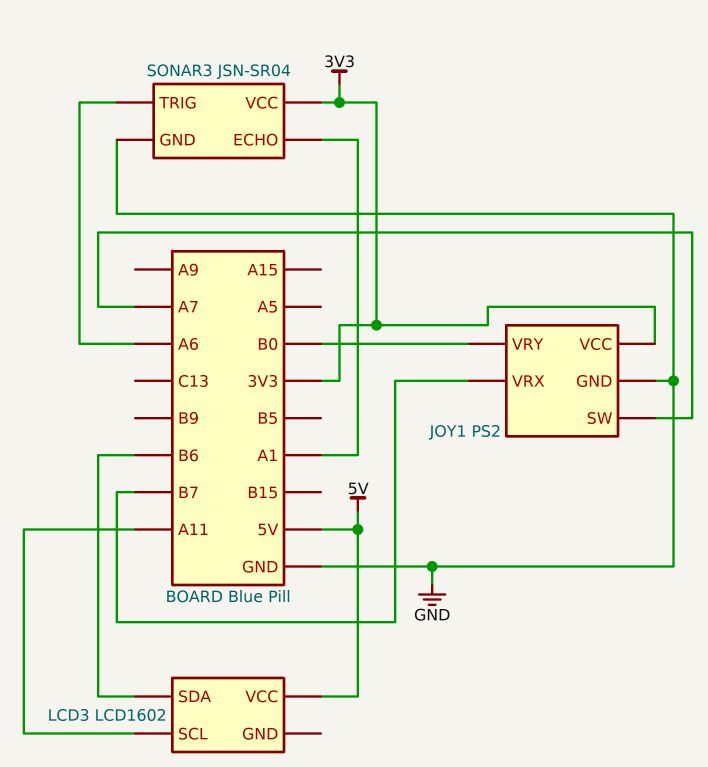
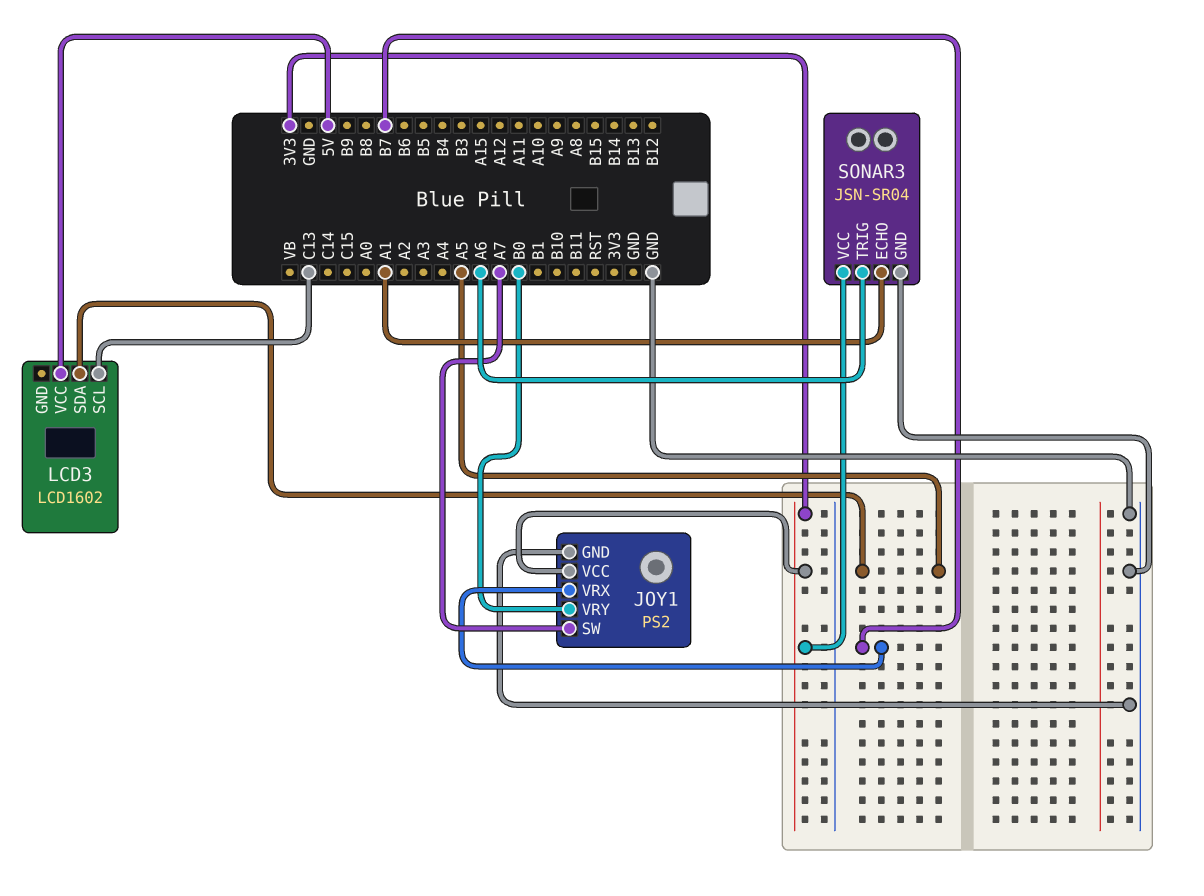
LCD3 pin SCL: A11 -> C13
LCD3 pin SDA: B6 -> A5

